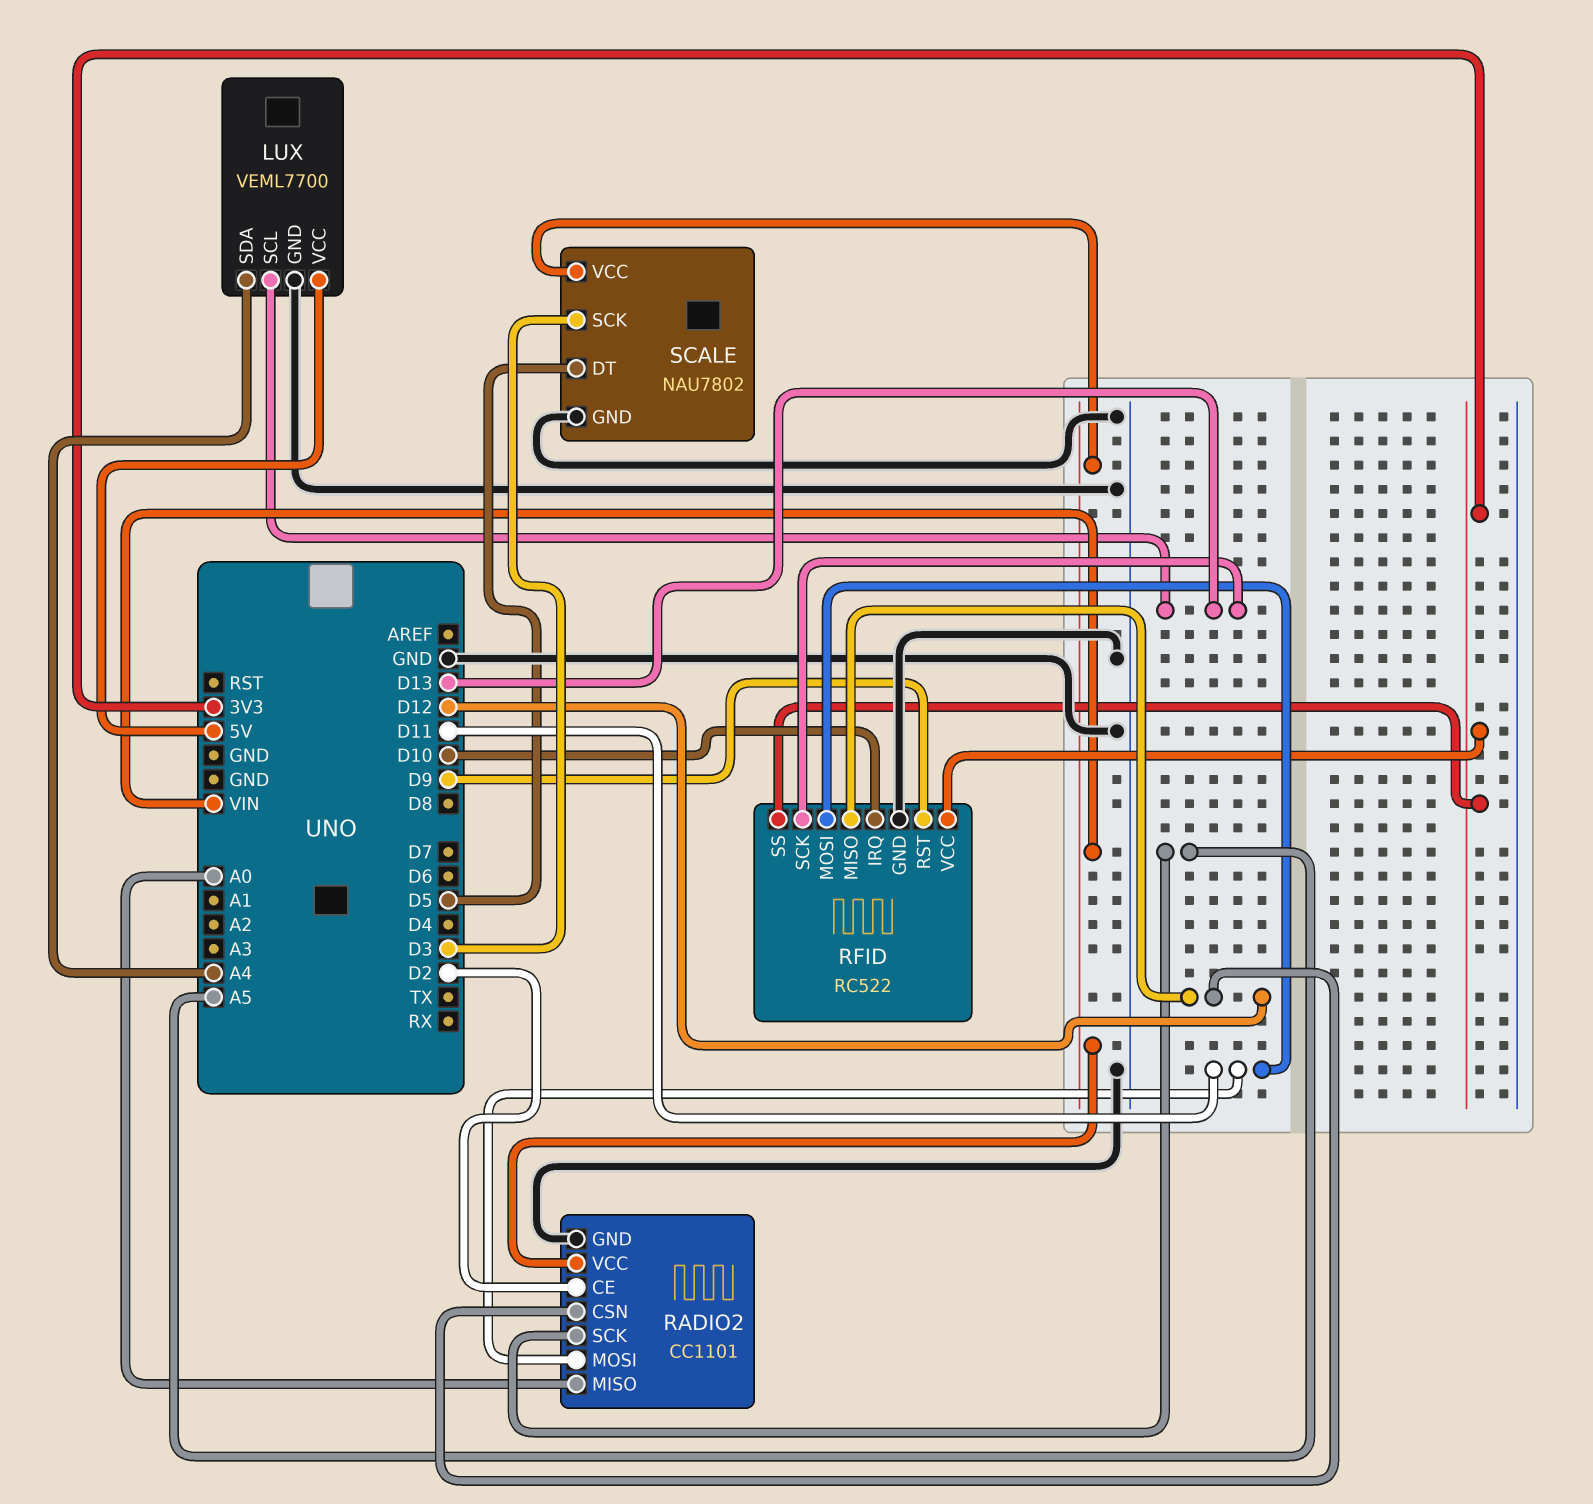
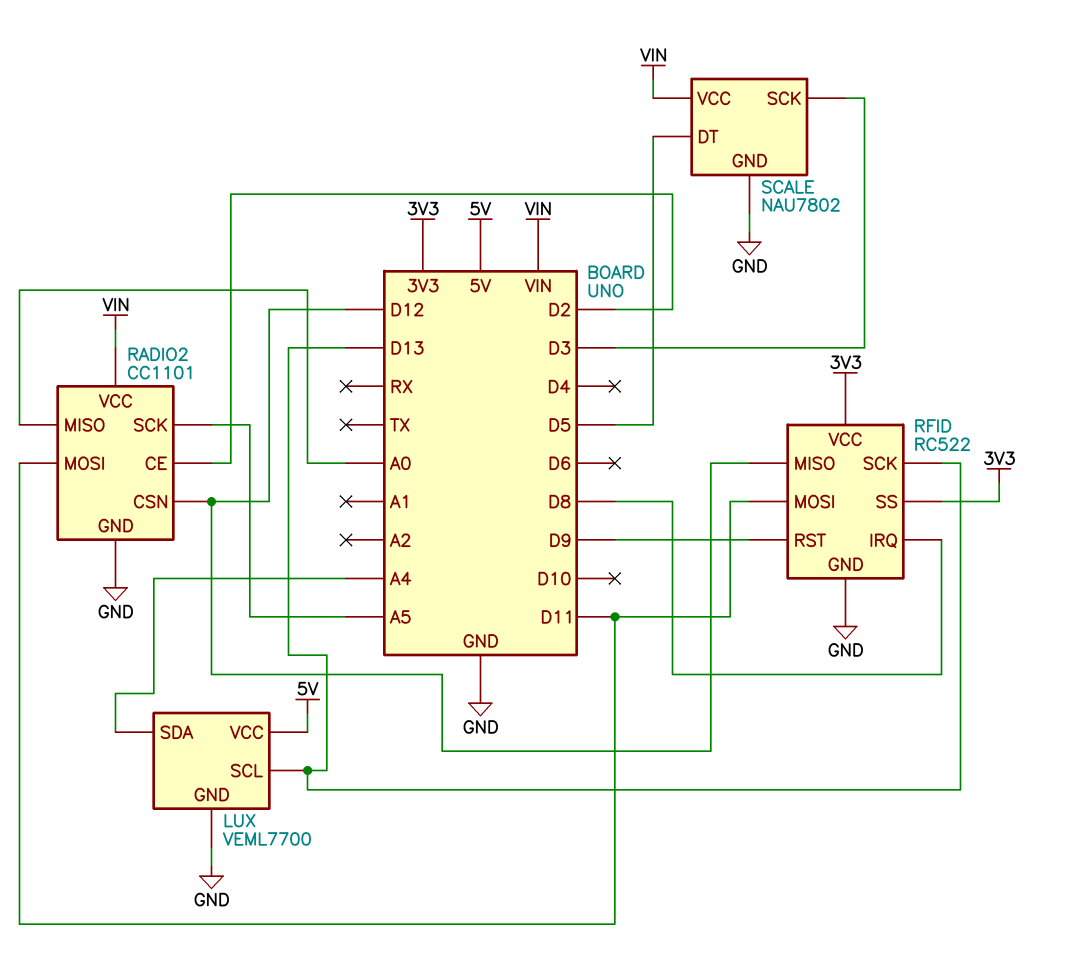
RFID pin IRQ: D10 -> D8

